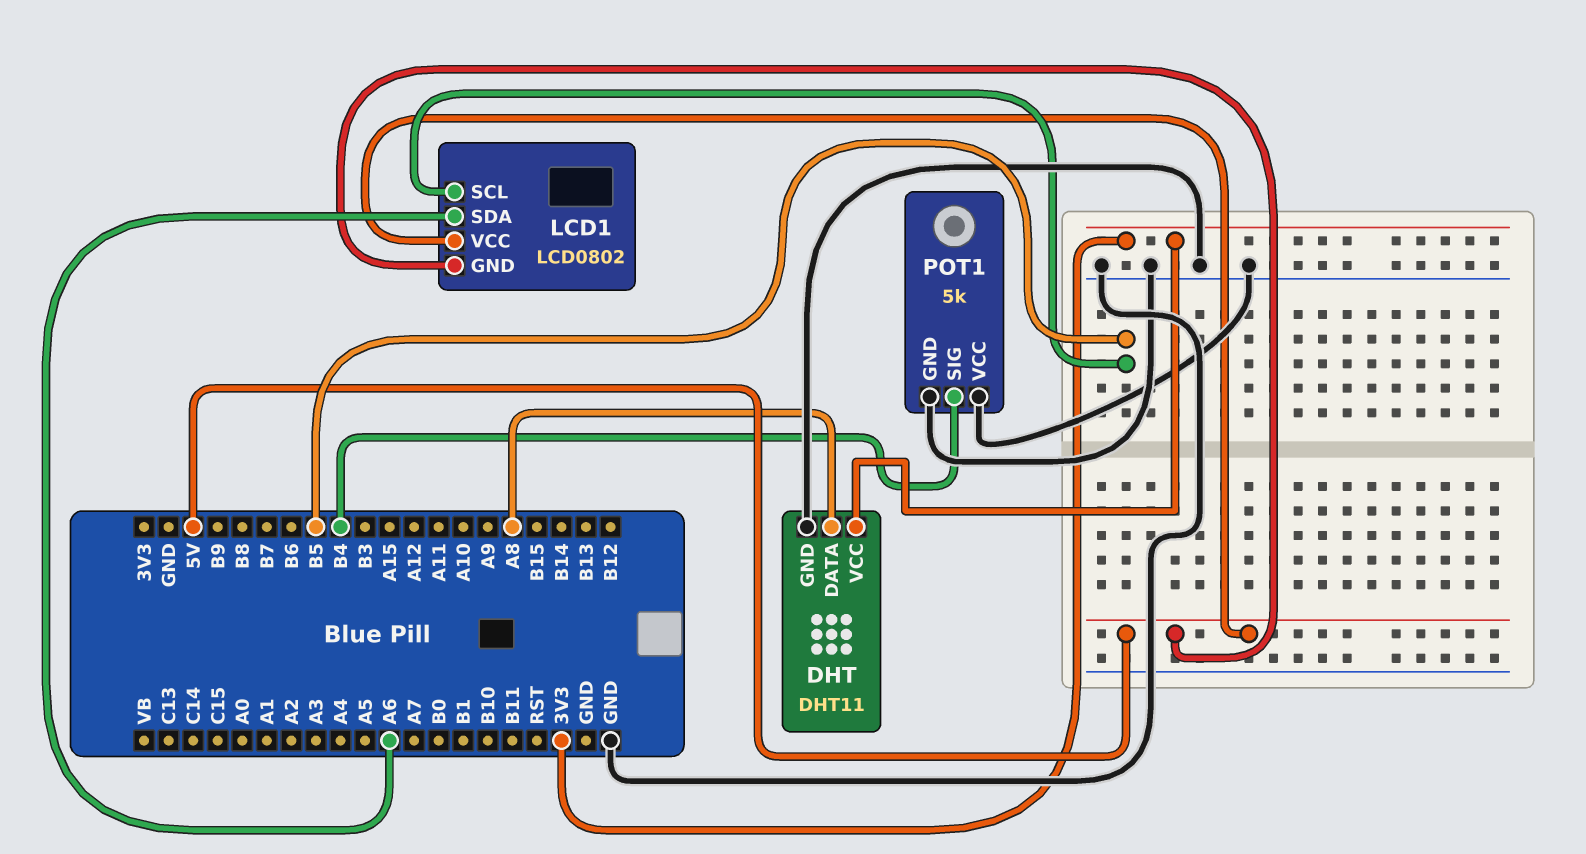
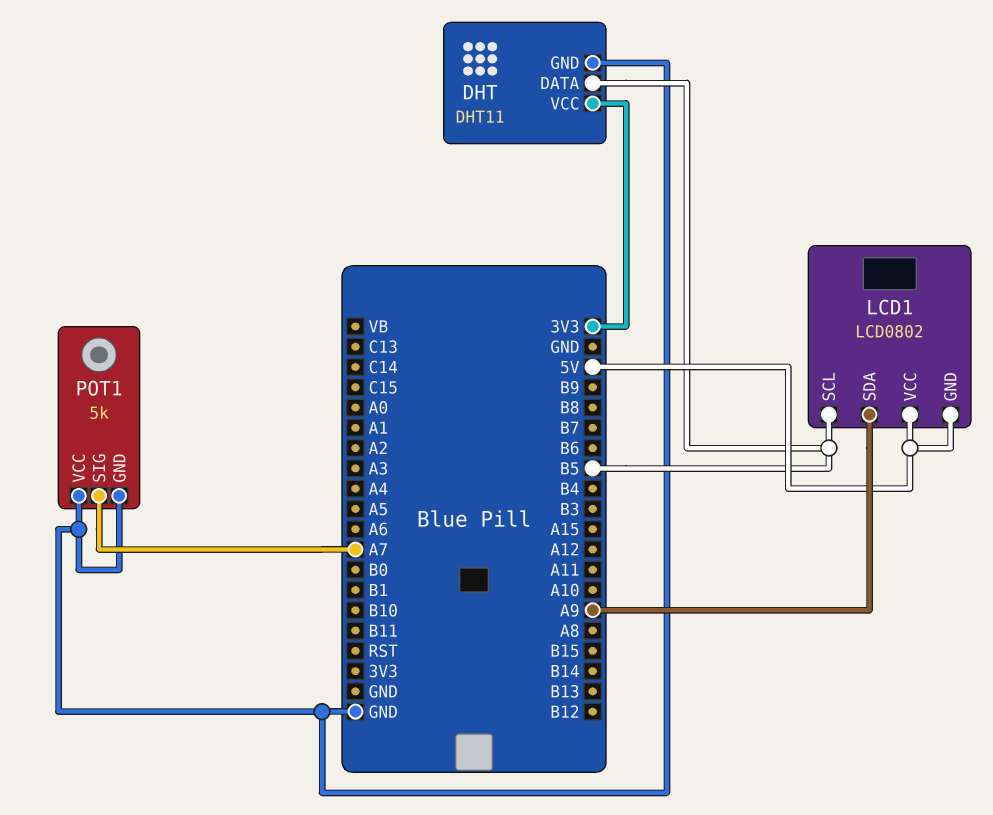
DHT pin DATA: A8 -> B5
LCD1 pin SDA: A6 -> A9
POT1 pin SIG: B4 -> A7

